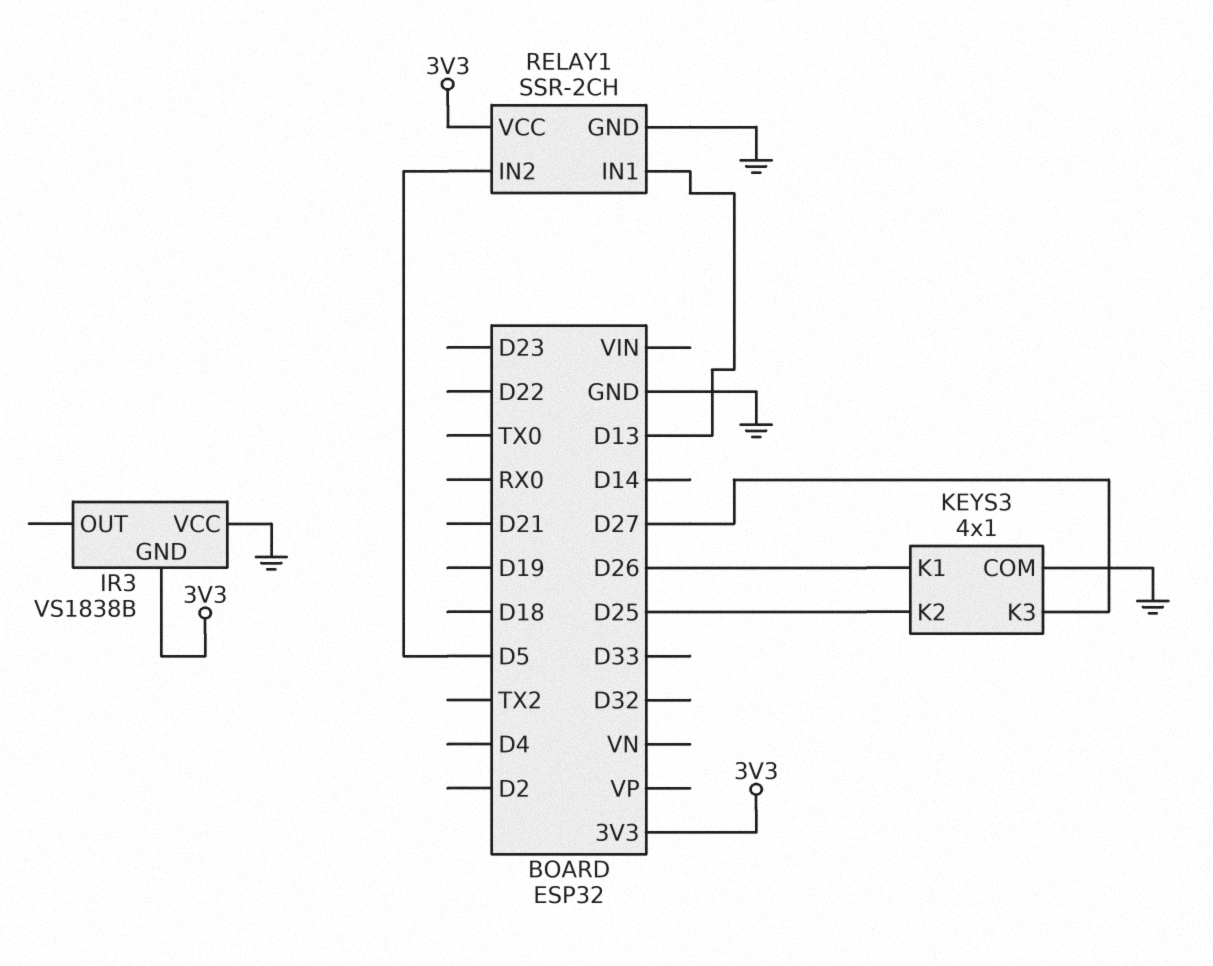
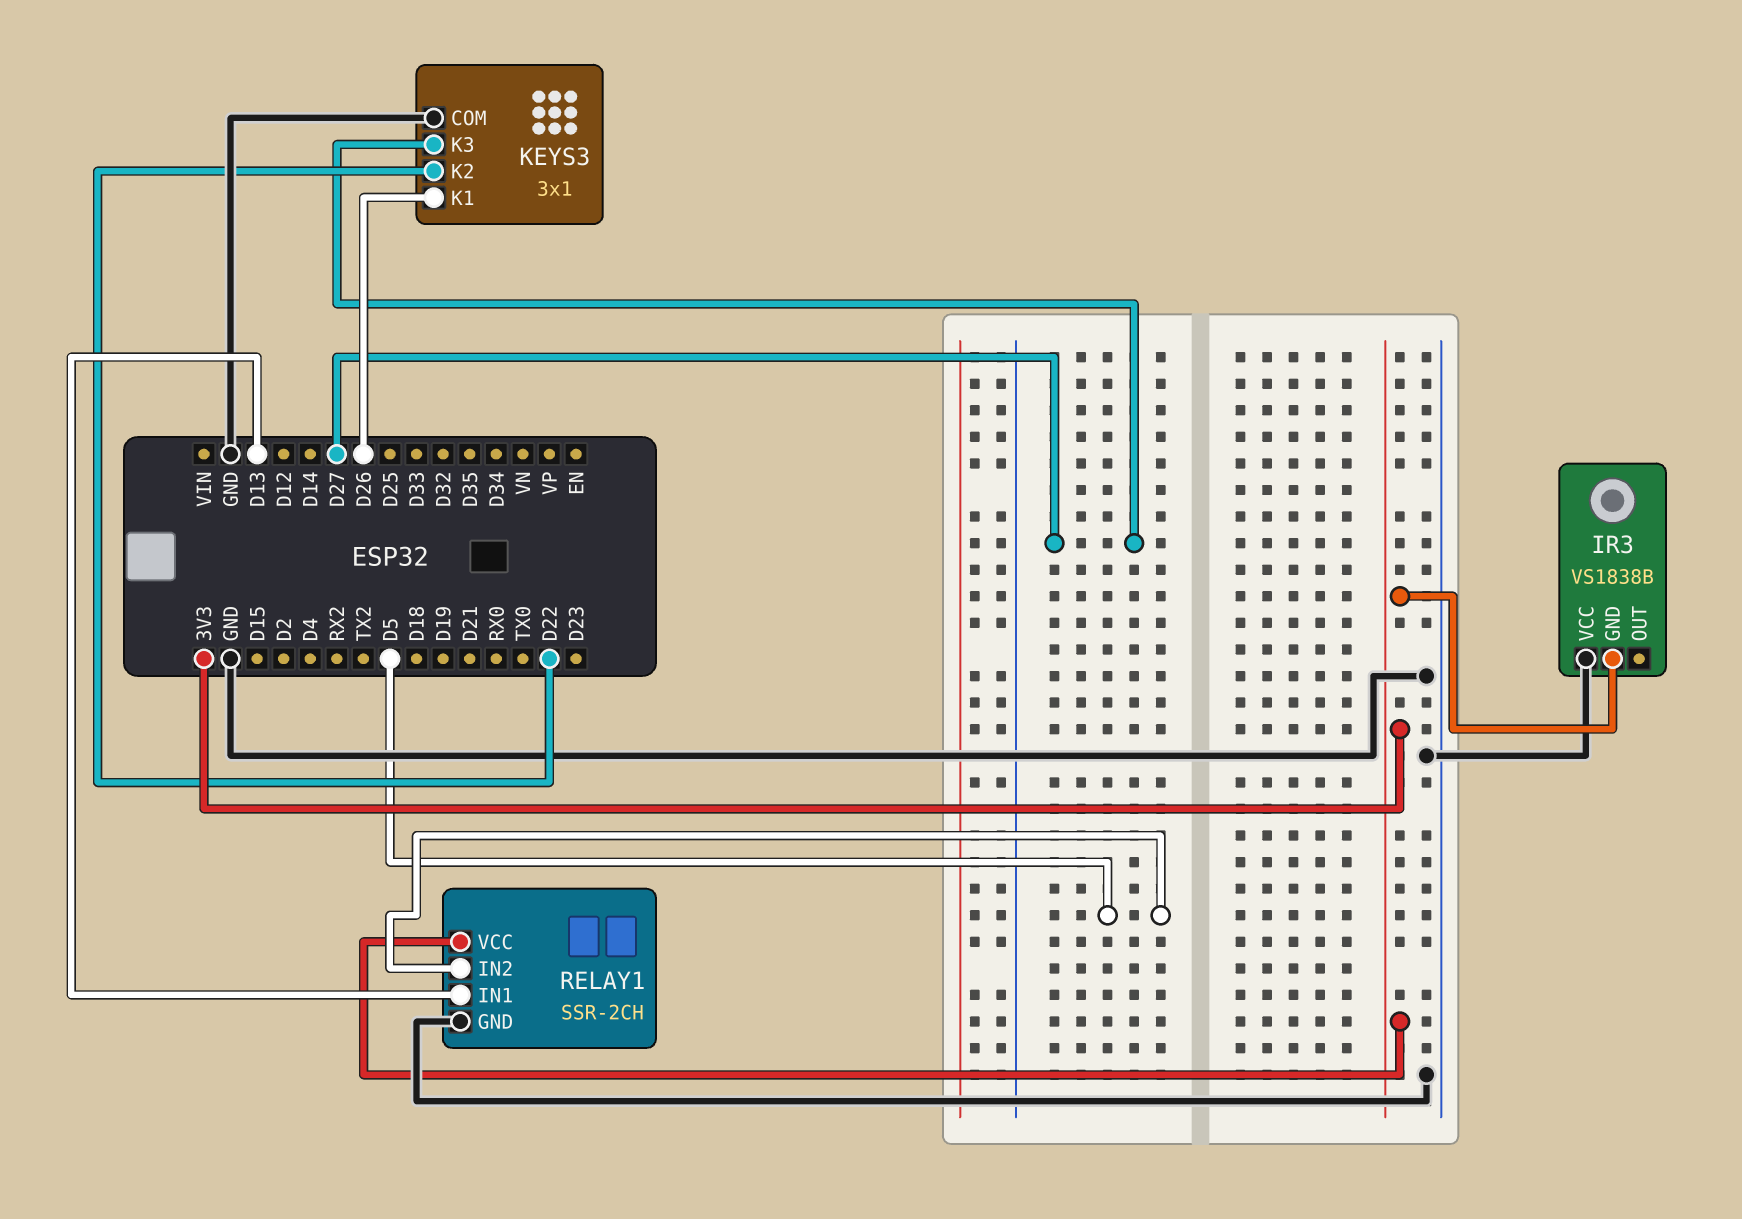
KEYS3: 4x1 -> 3x1
KEYS3 pin K2: D25 -> D22

